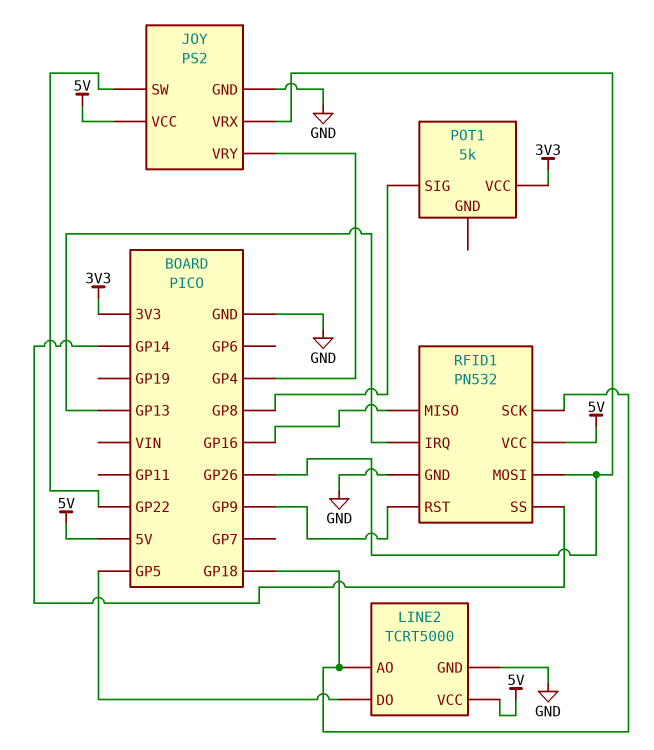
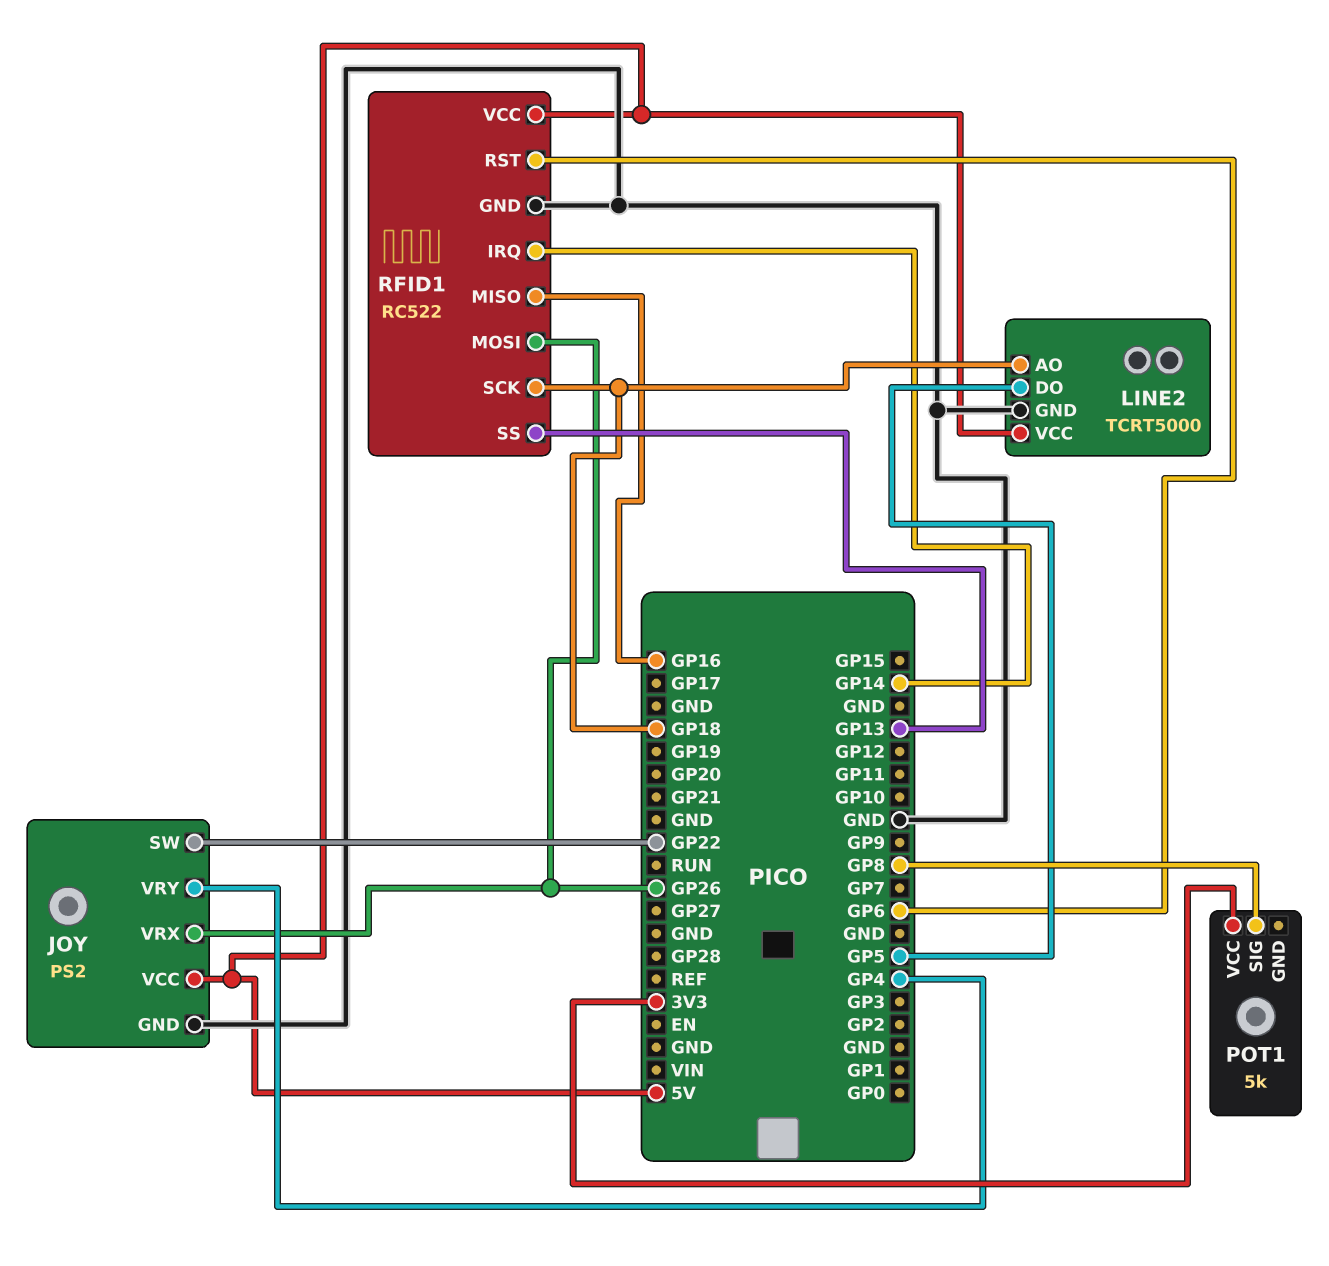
RFID1: PN532 -> RC522
RFID1 pin IRQ: GP13 -> GP14
RFID1 pin RST: GP9 -> GP6
RFID1 pin SS: GP14 -> GP13

